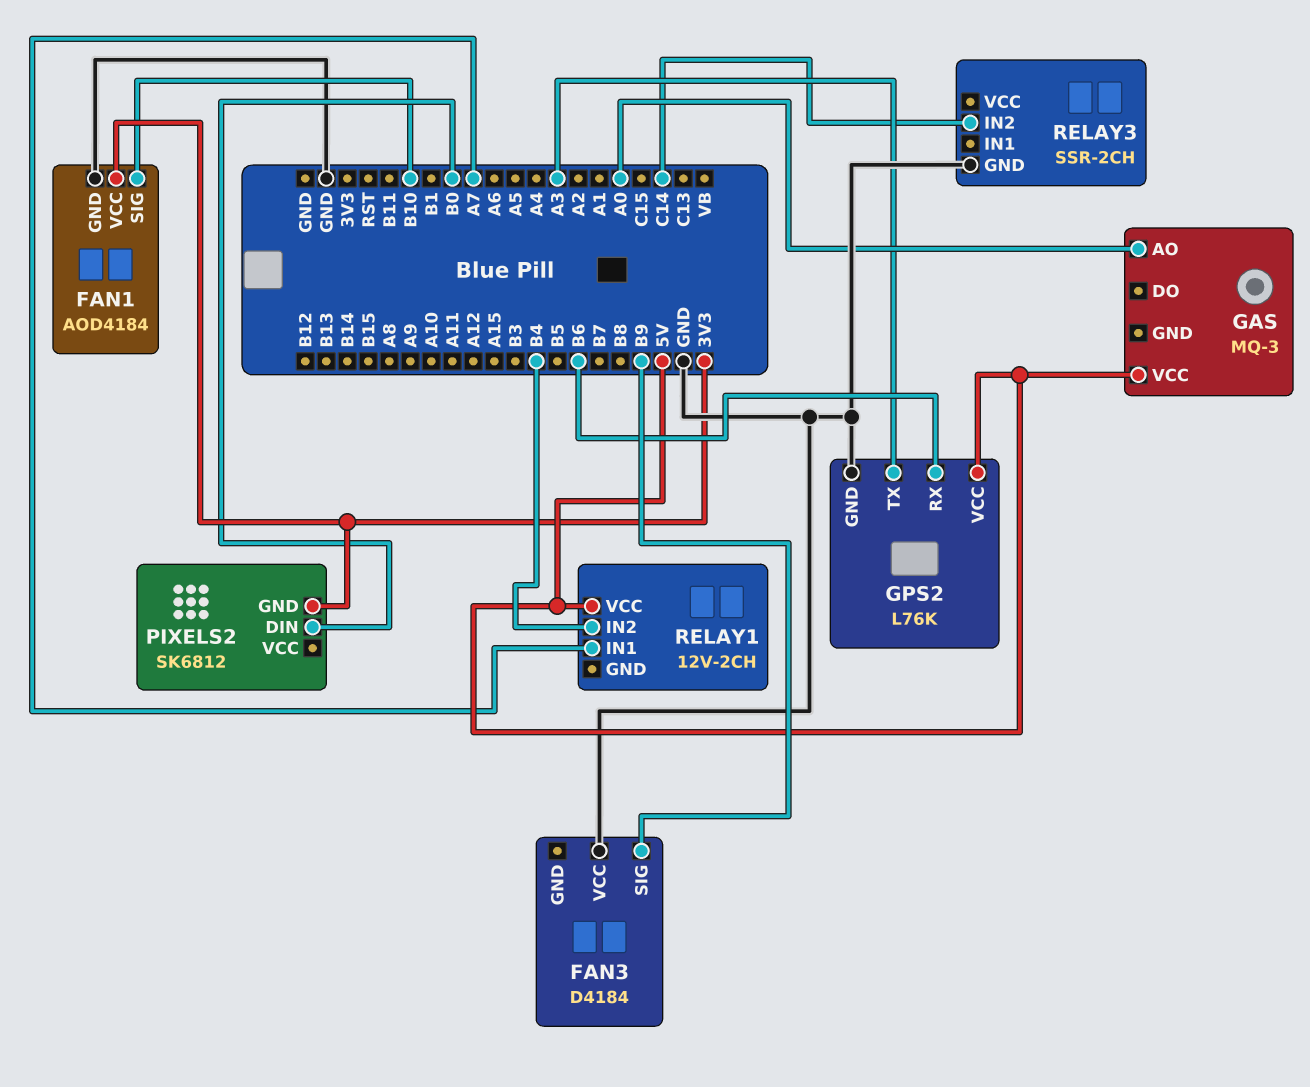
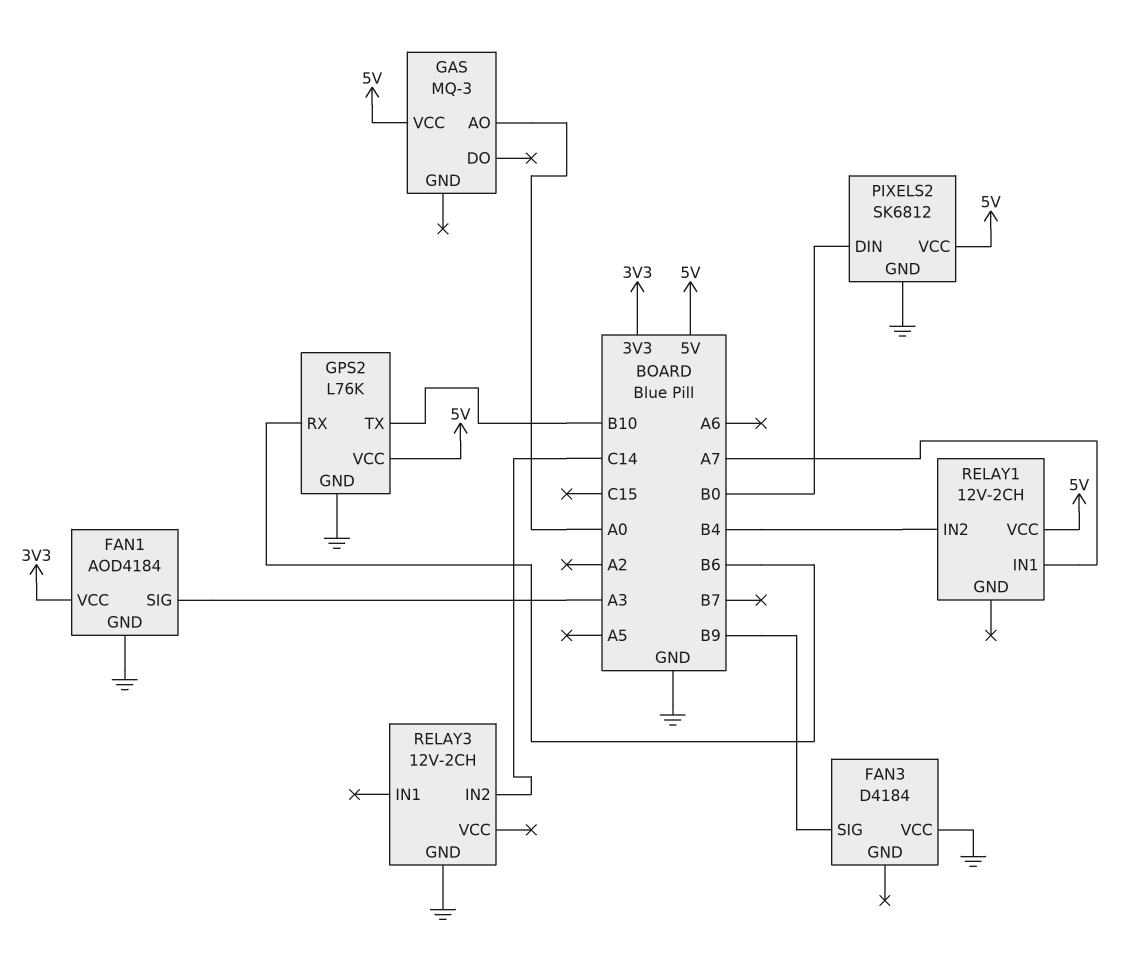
FAN1 pin SIG: B10 -> A3
GPS2 pin TX: A3 -> B10
PIXELS2 pin GND: 3V3 -> GND
PIXELS2 pin VCC: none -> 5V
RELAY3: SSR-2CH -> 12V-2CH

